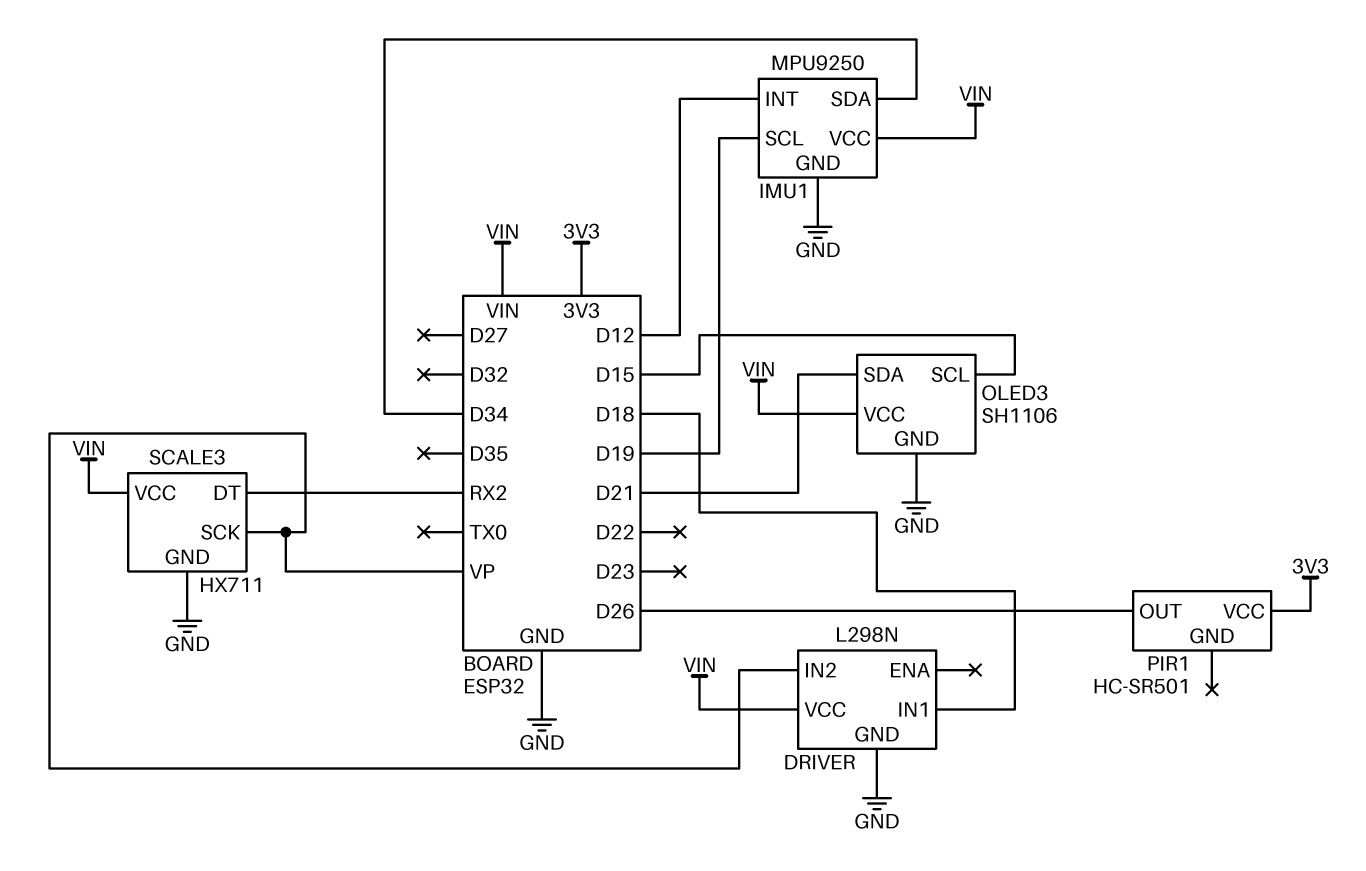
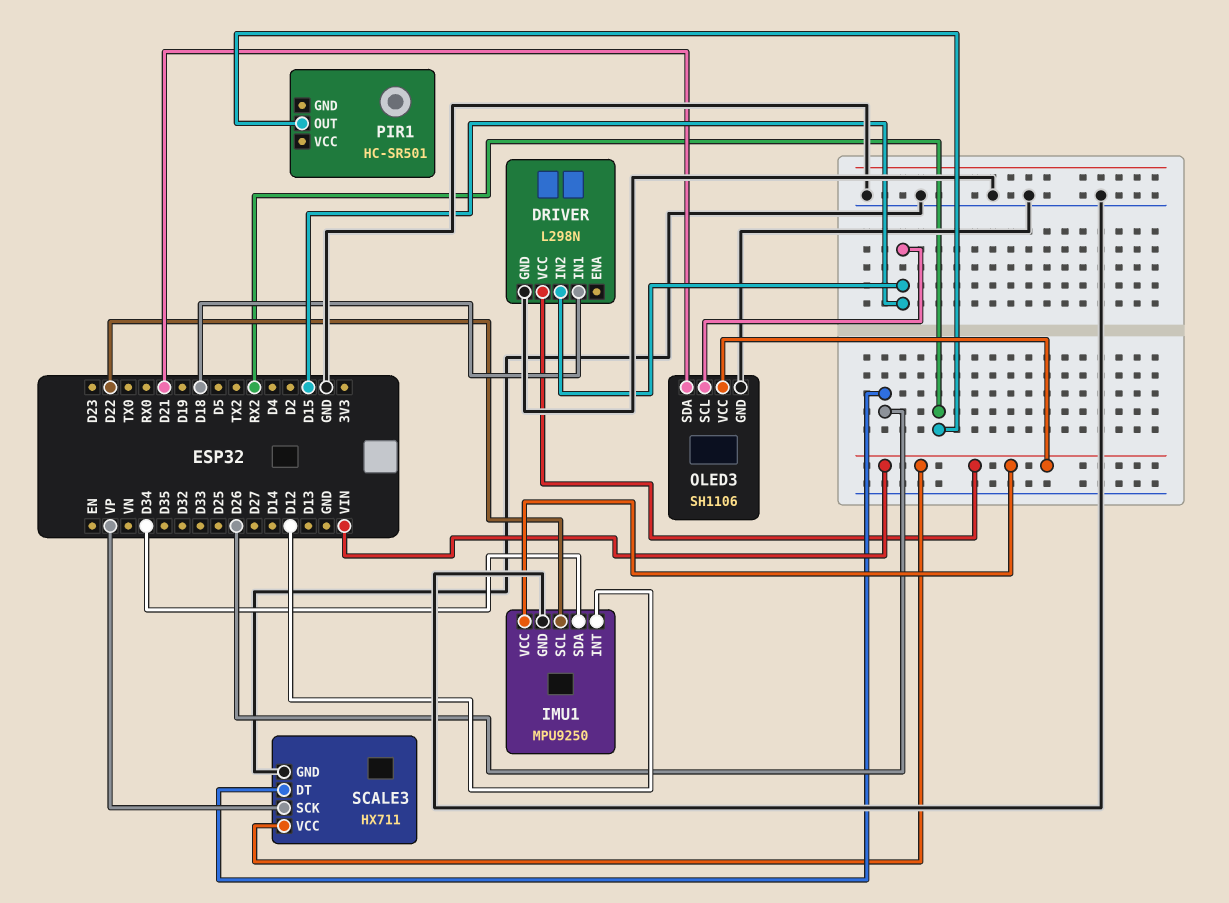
DRIVER pin IN2: VP -> D15
IMU1 pin SCL: D19 -> D22
PIR1 pin OUT: D26 -> RX2
PIR1 pin VCC: 3V3 -> none
SCALE3 pin DT: RX2 -> D26

